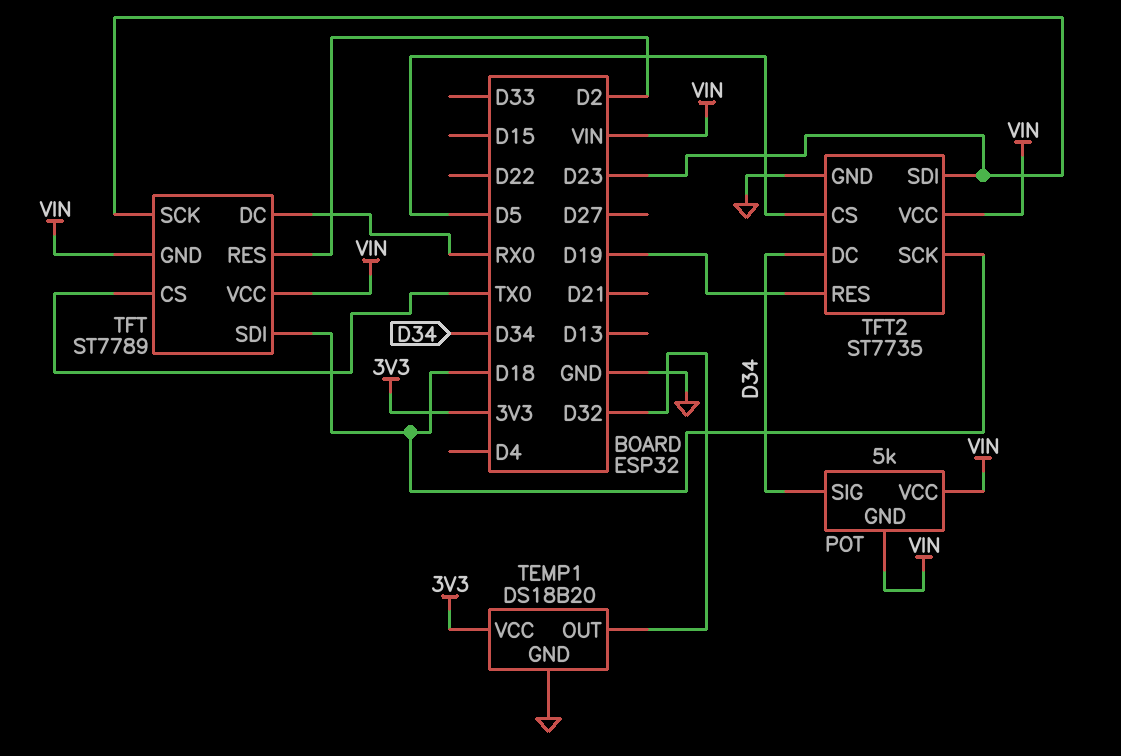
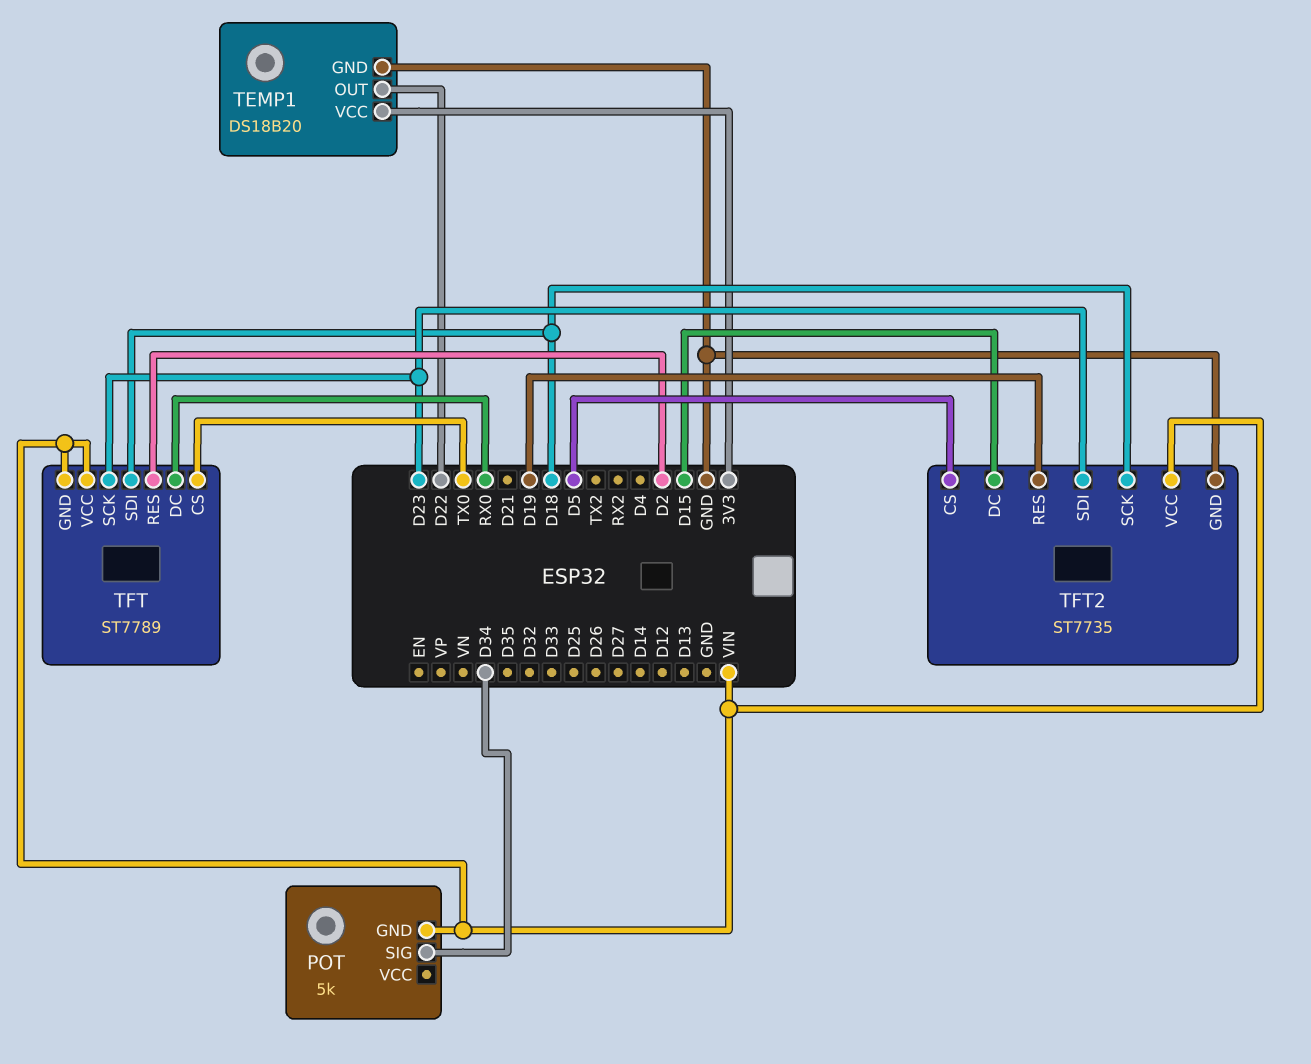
POT pin VCC: VIN -> none
TEMP1 pin OUT: D32 -> D22
TFT2 pin DC: D34 -> D15

